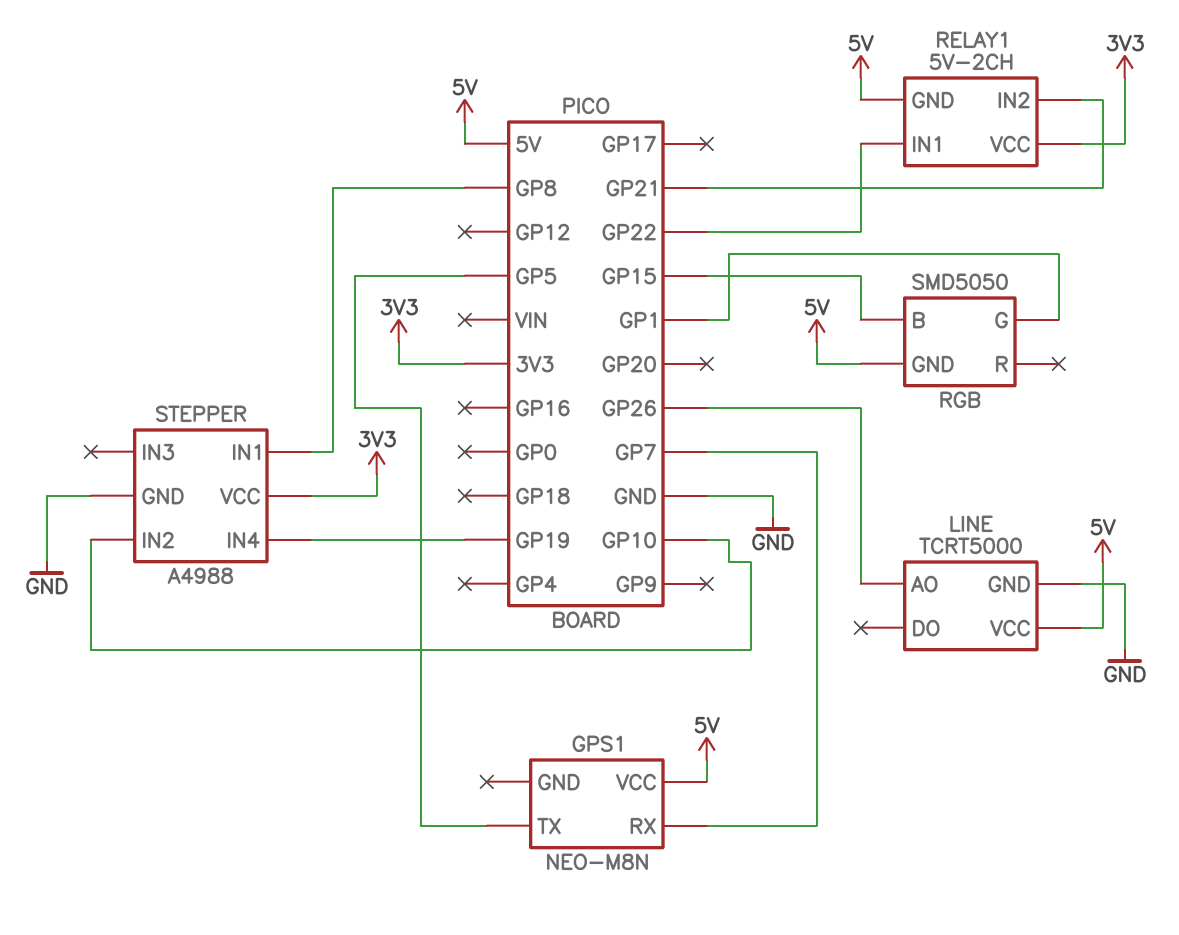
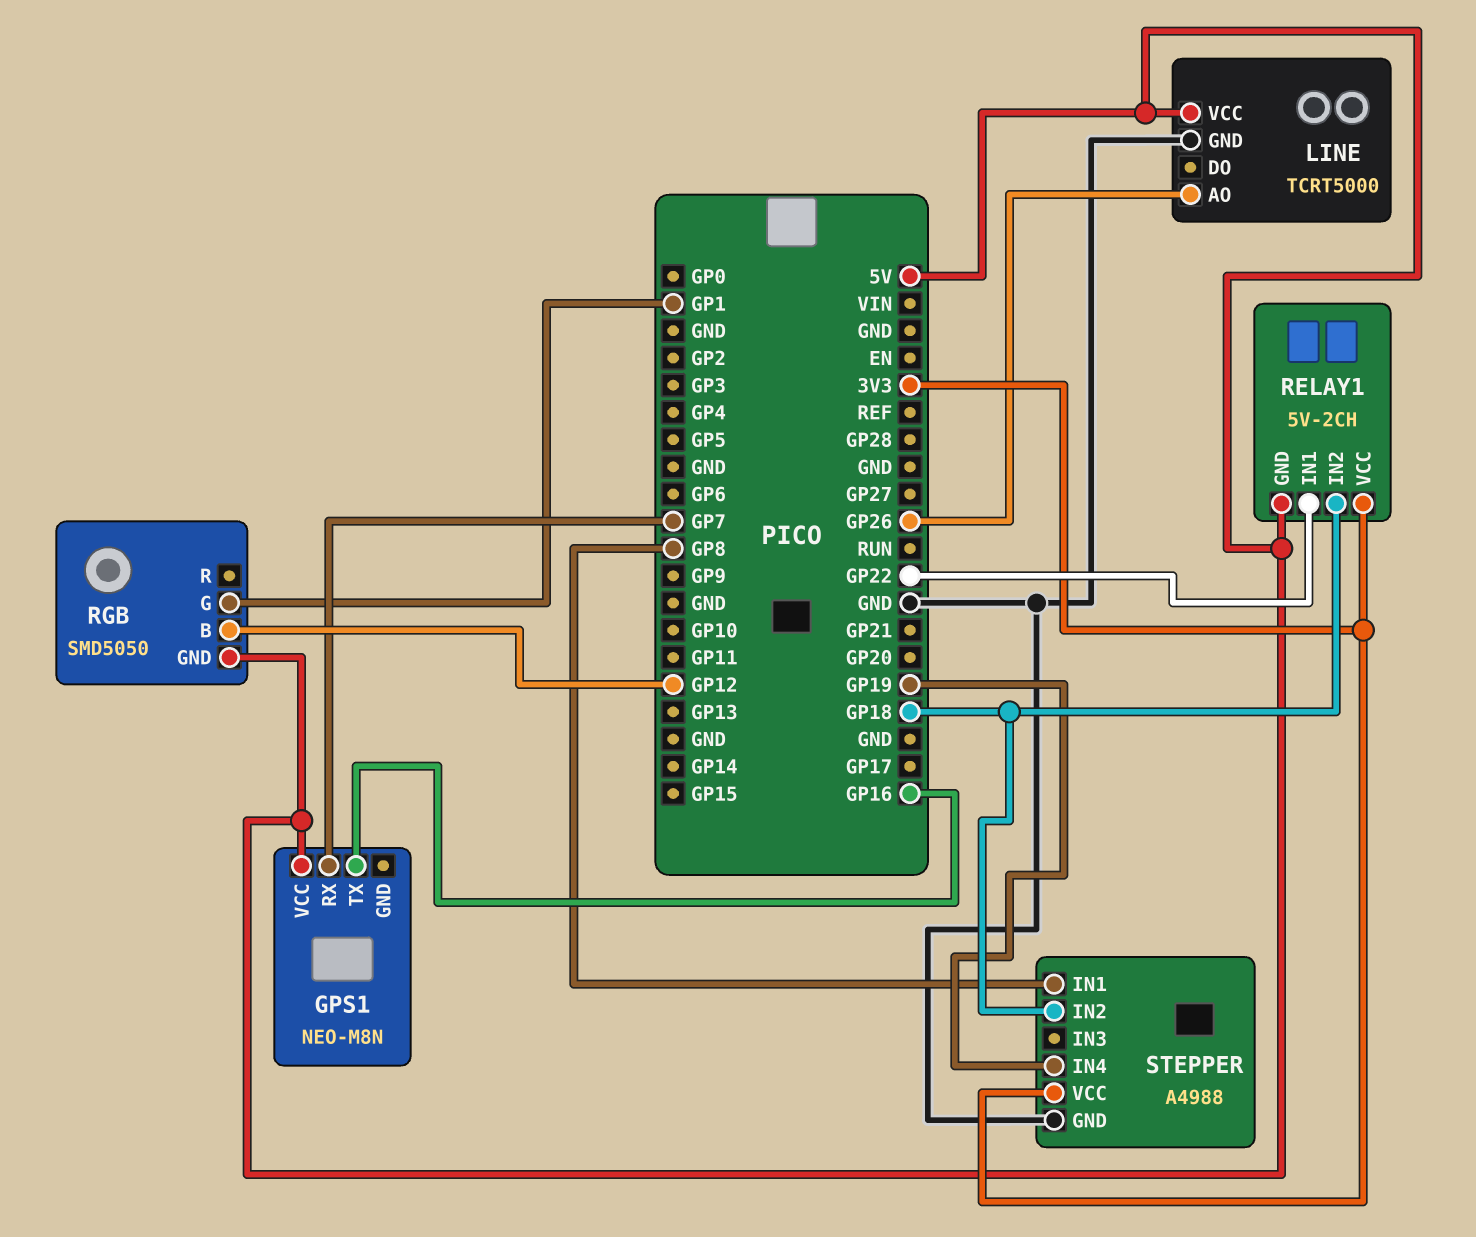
GPS1 pin TX: GP5 -> GP16
RELAY1 pin IN2: GP21 -> GP18
RGB pin B: GP15 -> GP12
STEPPER pin IN2: GP10 -> GP18

